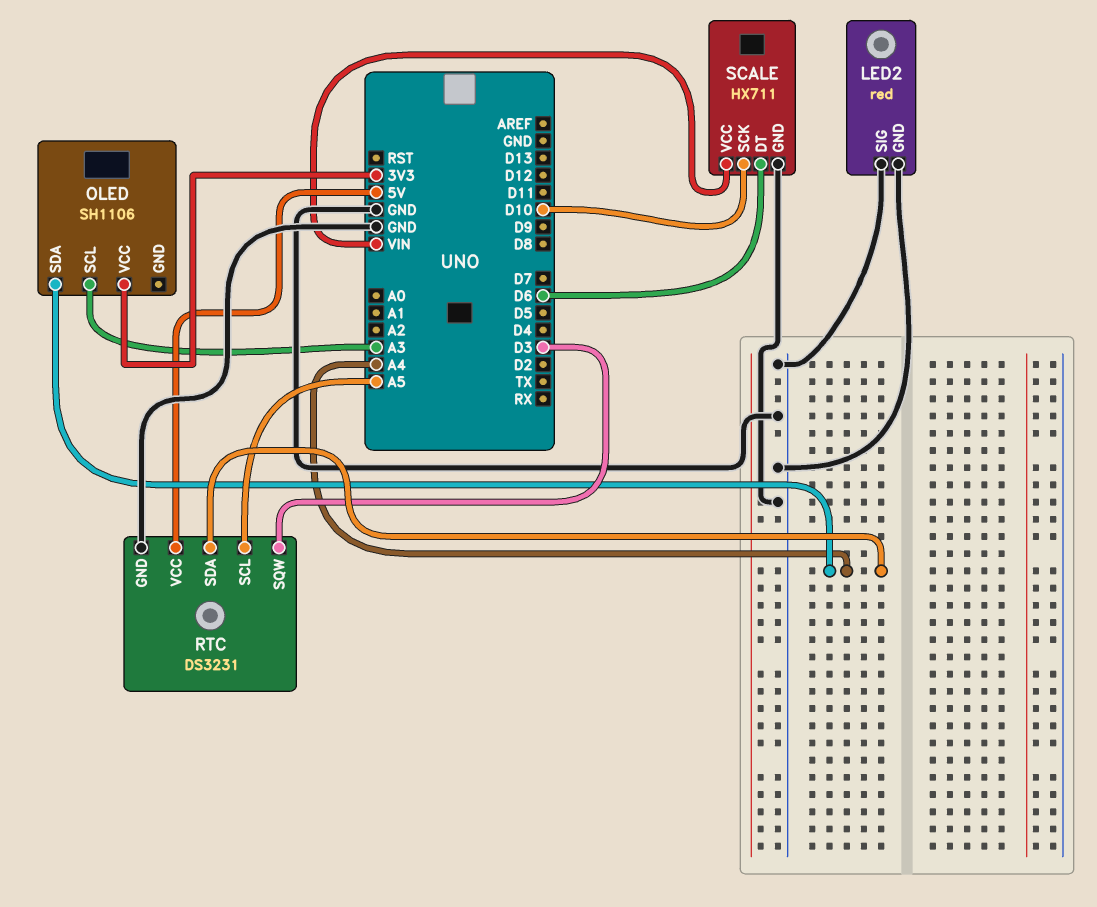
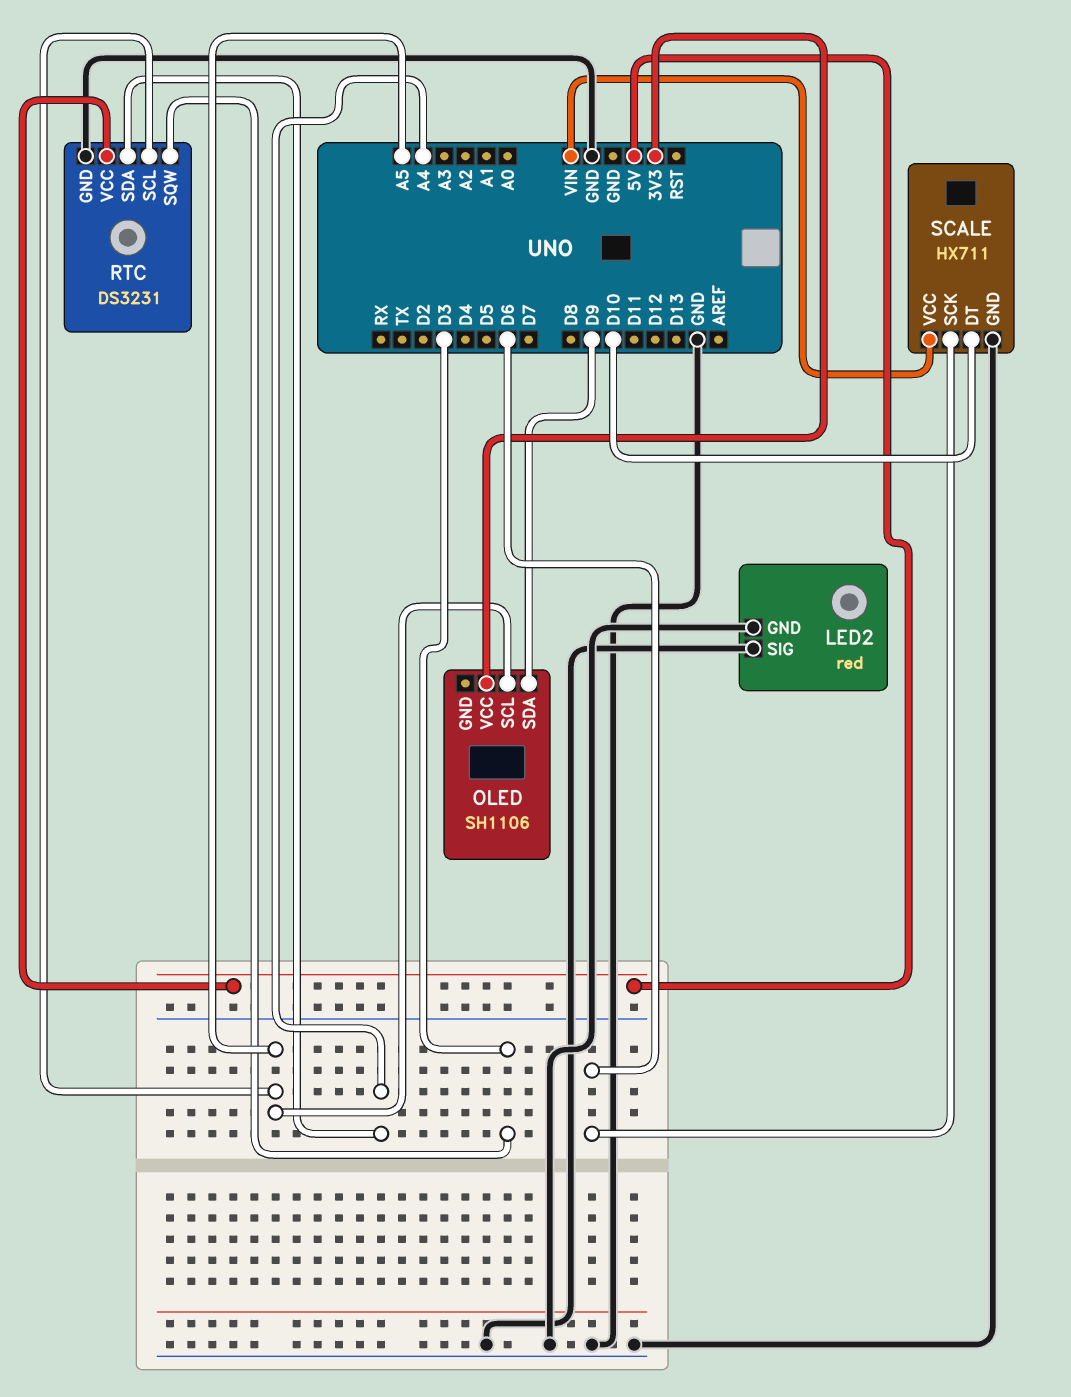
OLED pin SCL: A3 -> A5
OLED pin SDA: A4 -> D9
SCALE pin DT: D6 -> D10
SCALE pin SCK: D10 -> D6

